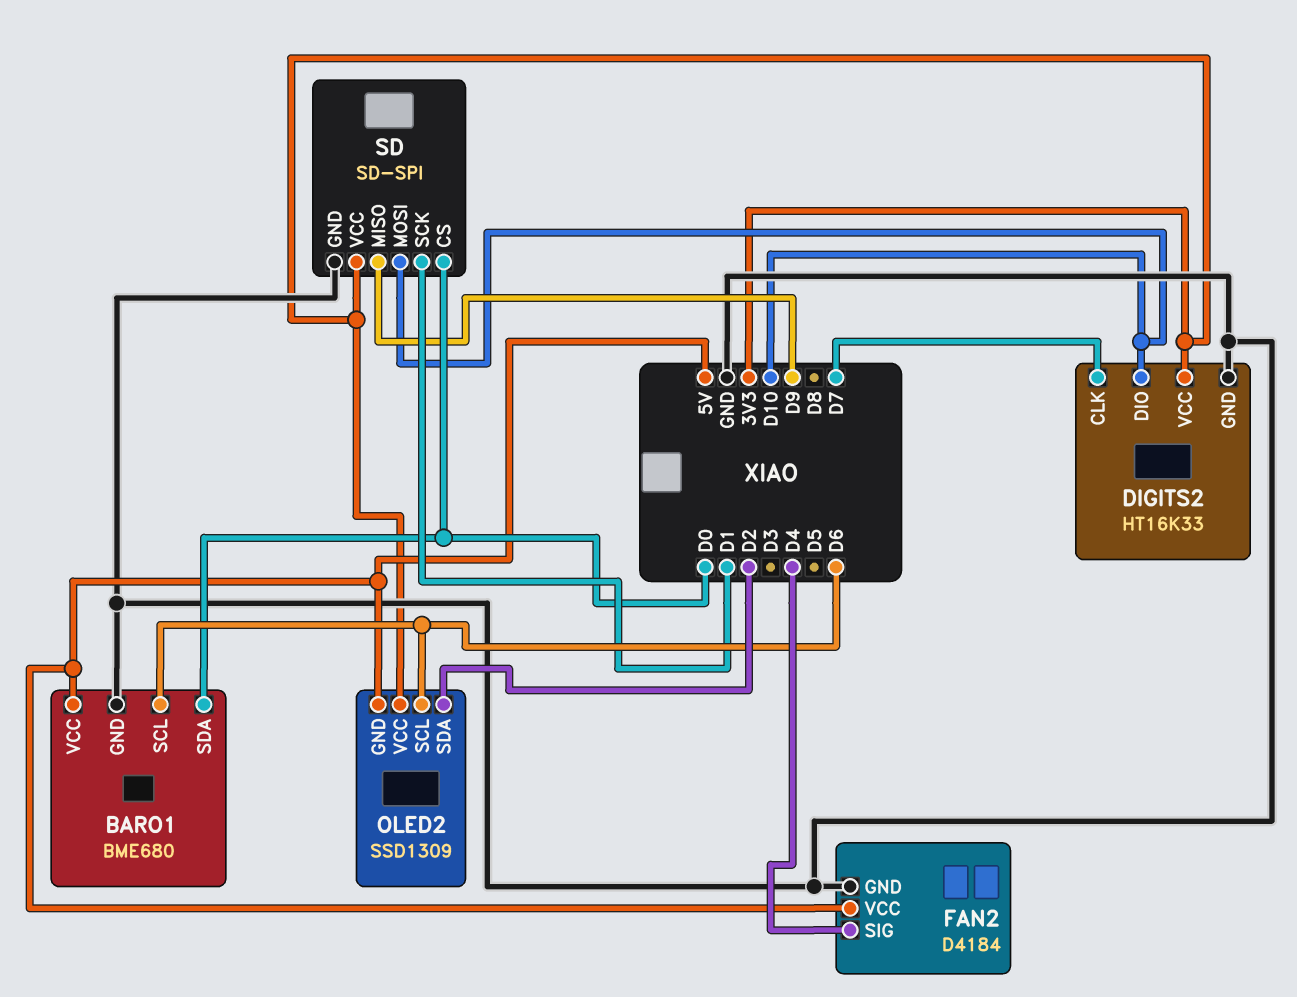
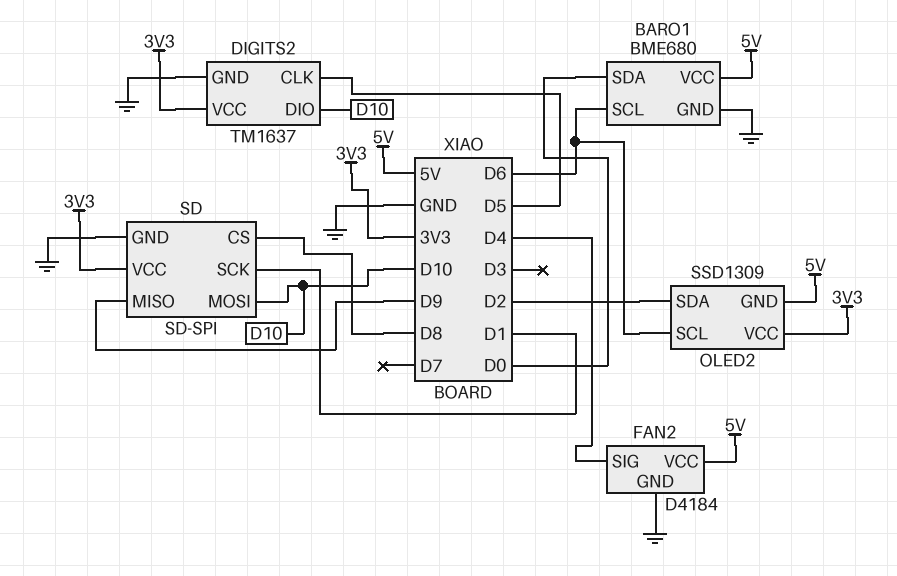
DIGITS2: HT16K33 -> TM1637
DIGITS2 pin CLK: D7 -> D5
SD pin CS: D0 -> D8

